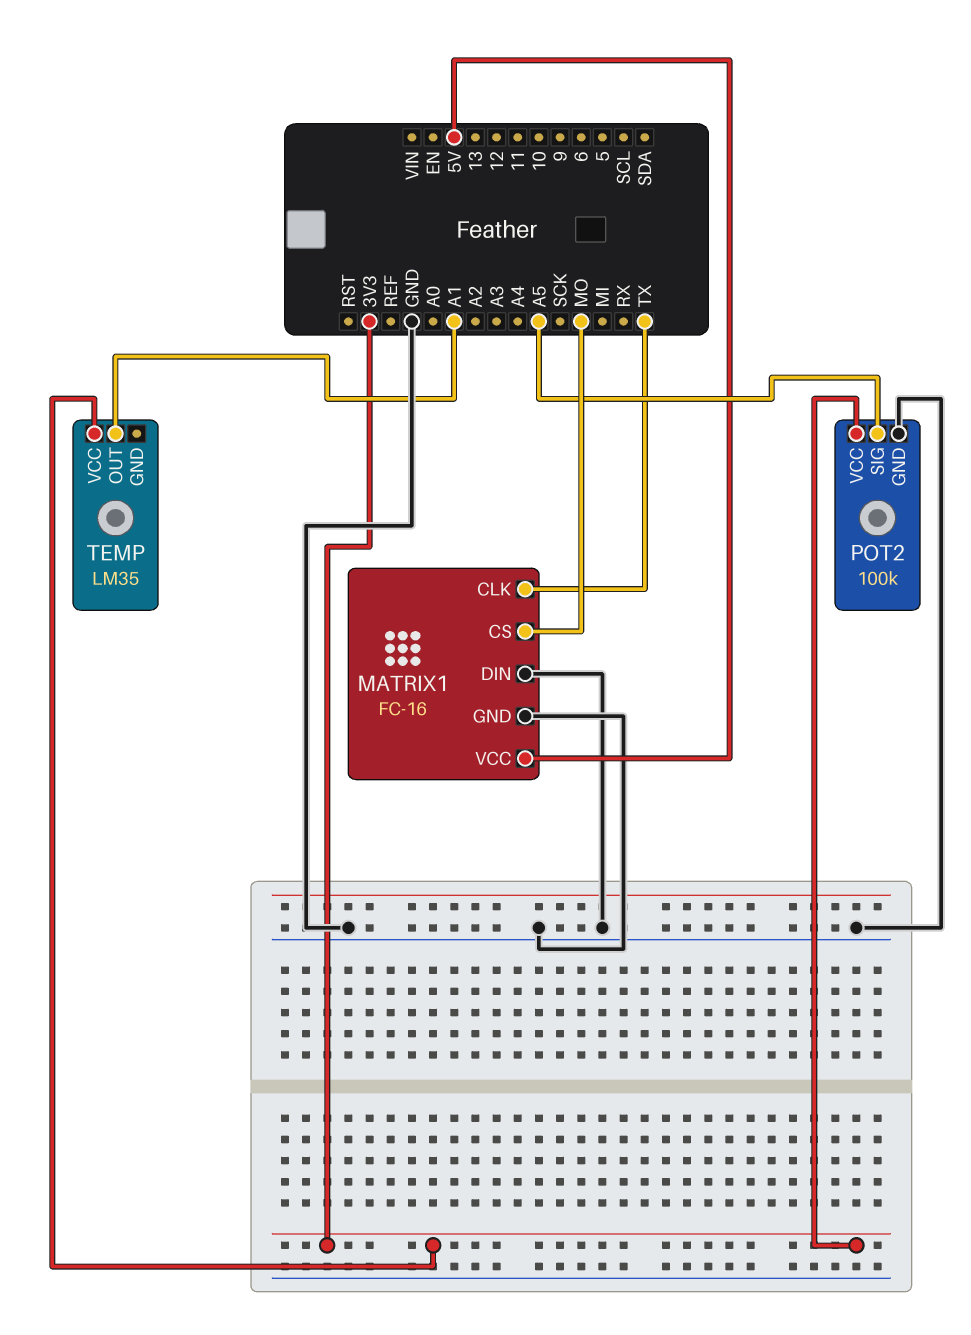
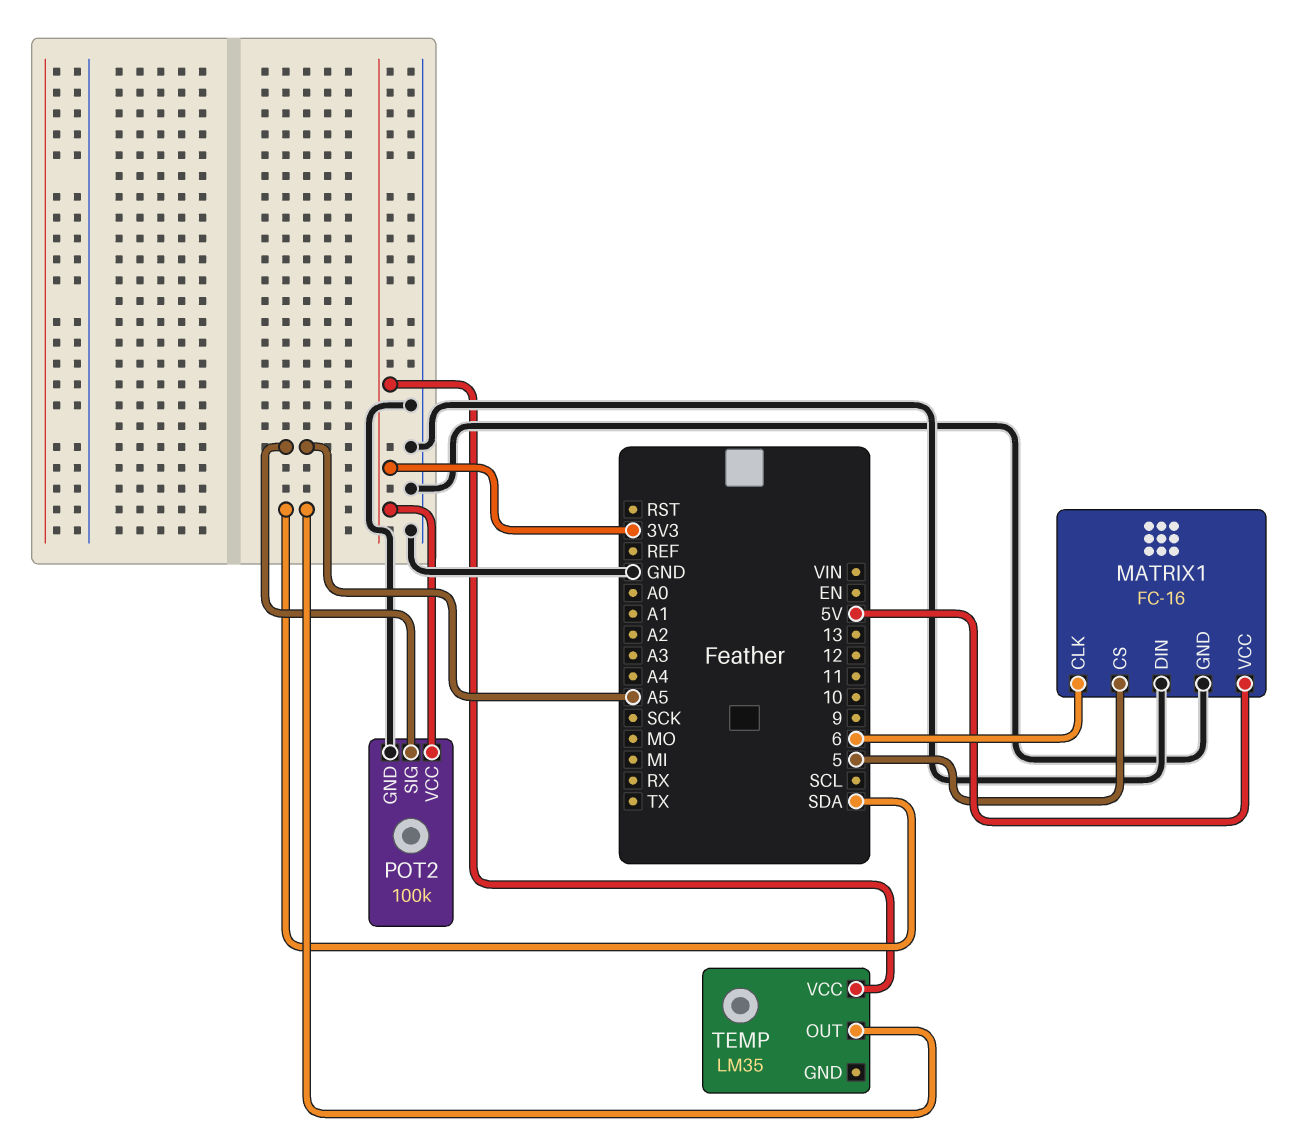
MATRIX1 pin CLK: TX -> 6
MATRIX1 pin CS: MO -> 5
TEMP pin OUT: A1 -> SDA

